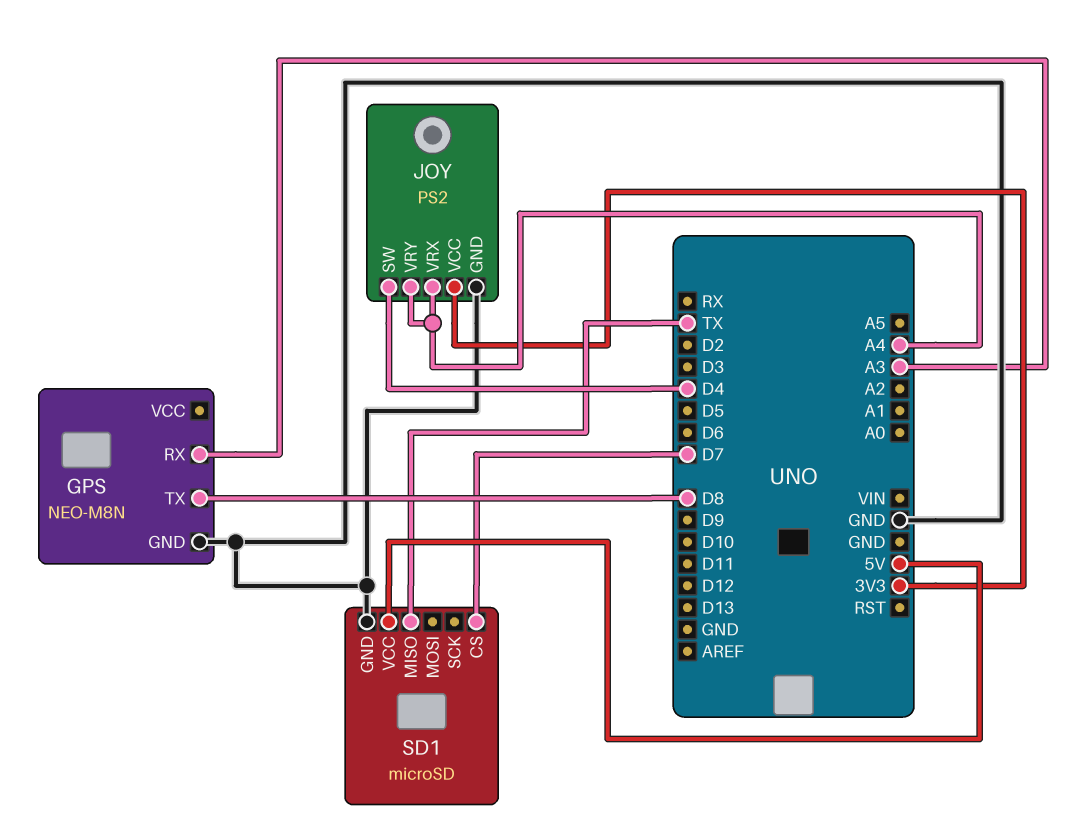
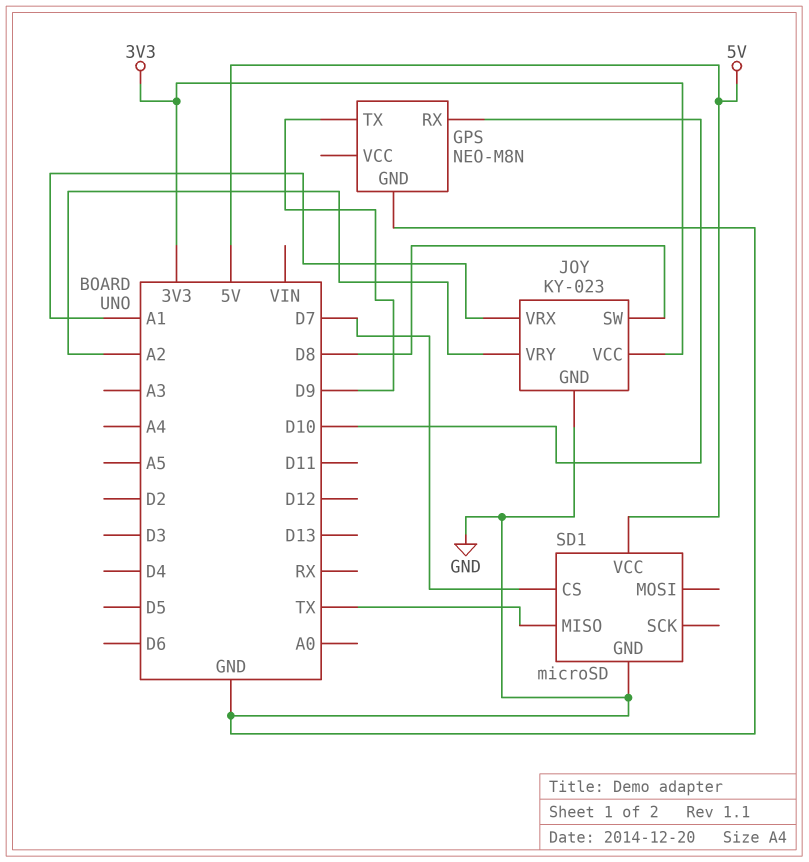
GPS pin RX: A3 -> D10
GPS pin TX: D8 -> D9
JOY: PS2 -> KY-023
JOY pin SW: D4 -> D8
JOY pin VRX: A4 -> A1
JOY pin VRY: A4 -> A2

